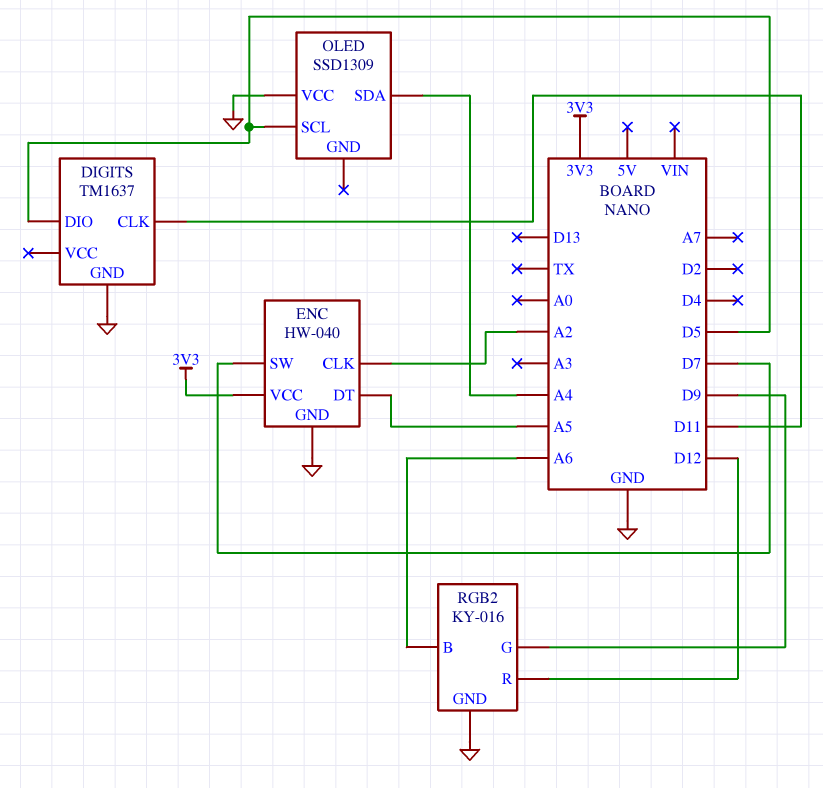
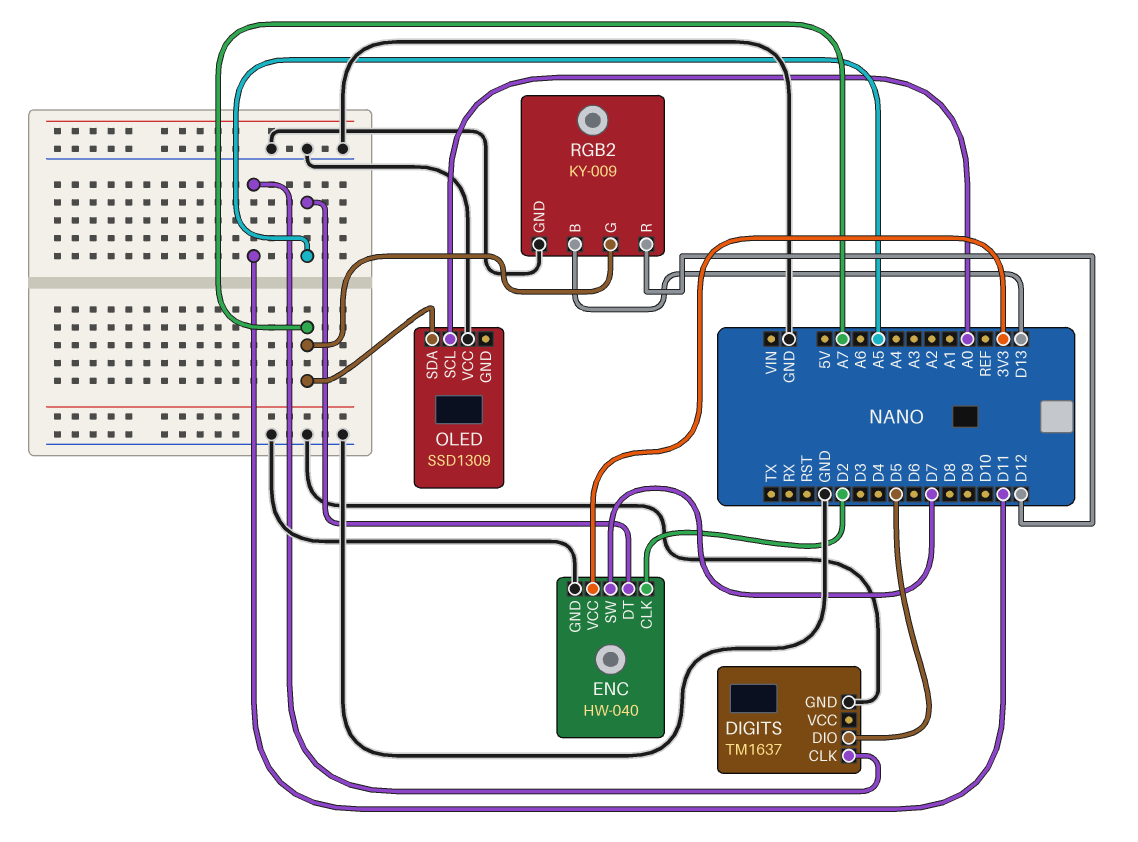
ENC pin CLK: A2 -> D2
OLED pin SCL: D5 -> A0
OLED pin SDA: A4 -> A7
RGB2: KY-016 -> KY-009
RGB2 pin B: A6 -> D13
RGB2 pin G: D9 -> A7

